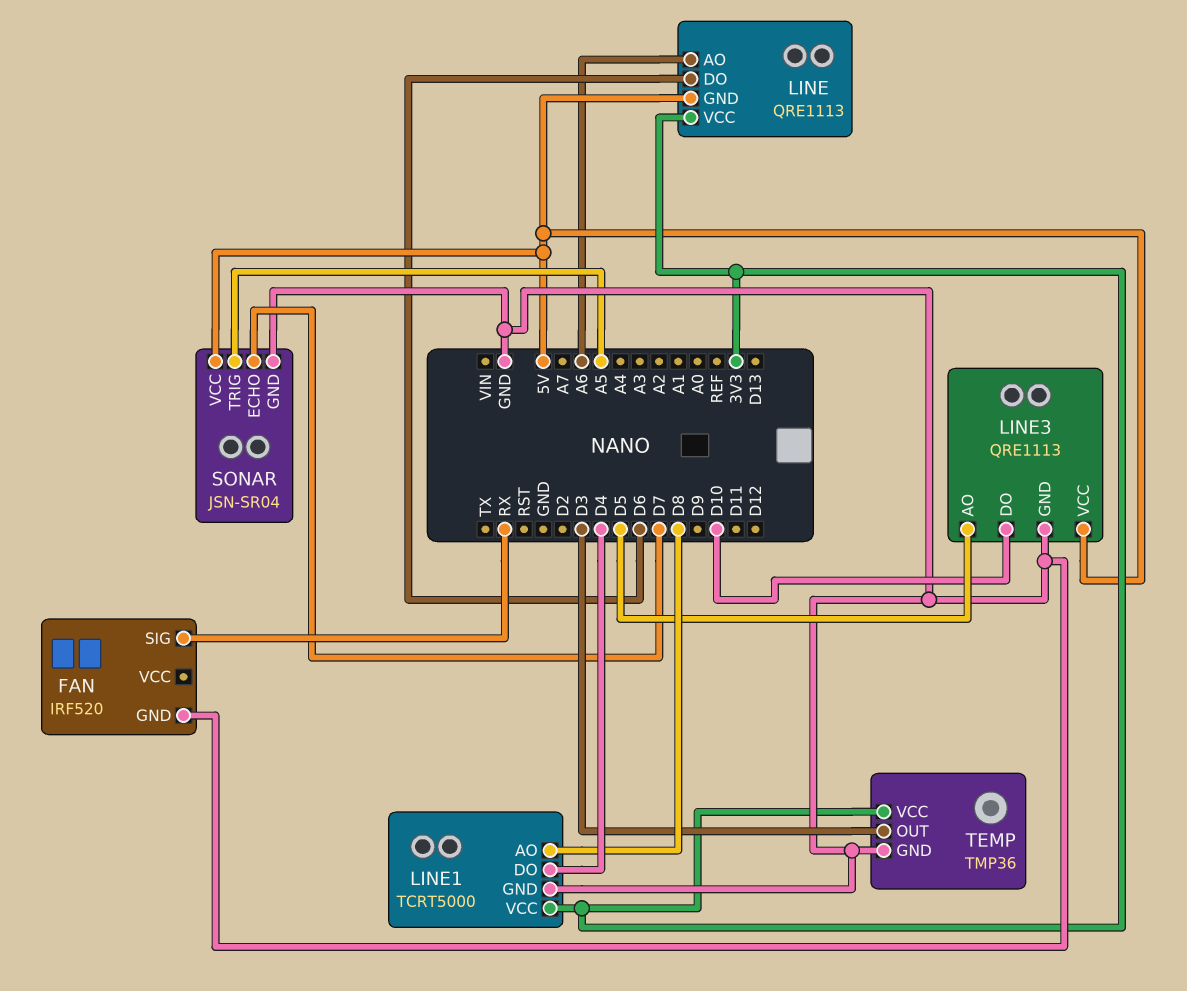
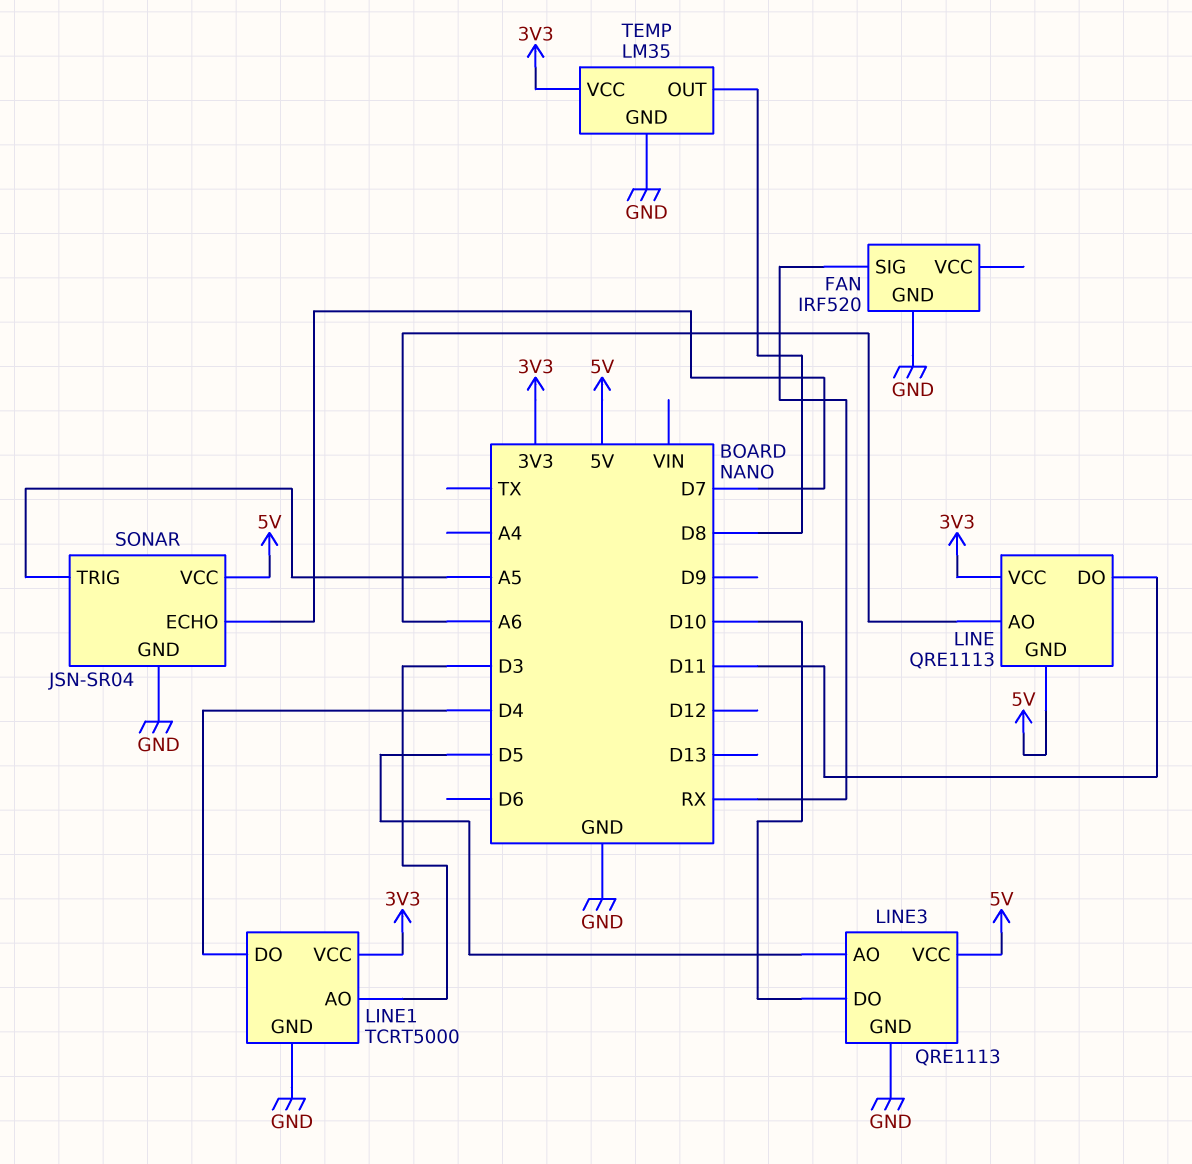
LINE pin DO: D6 -> D11
LINE1 pin AO: D8 -> D3
TEMP: TMP36 -> LM35
TEMP pin OUT: D3 -> D8

